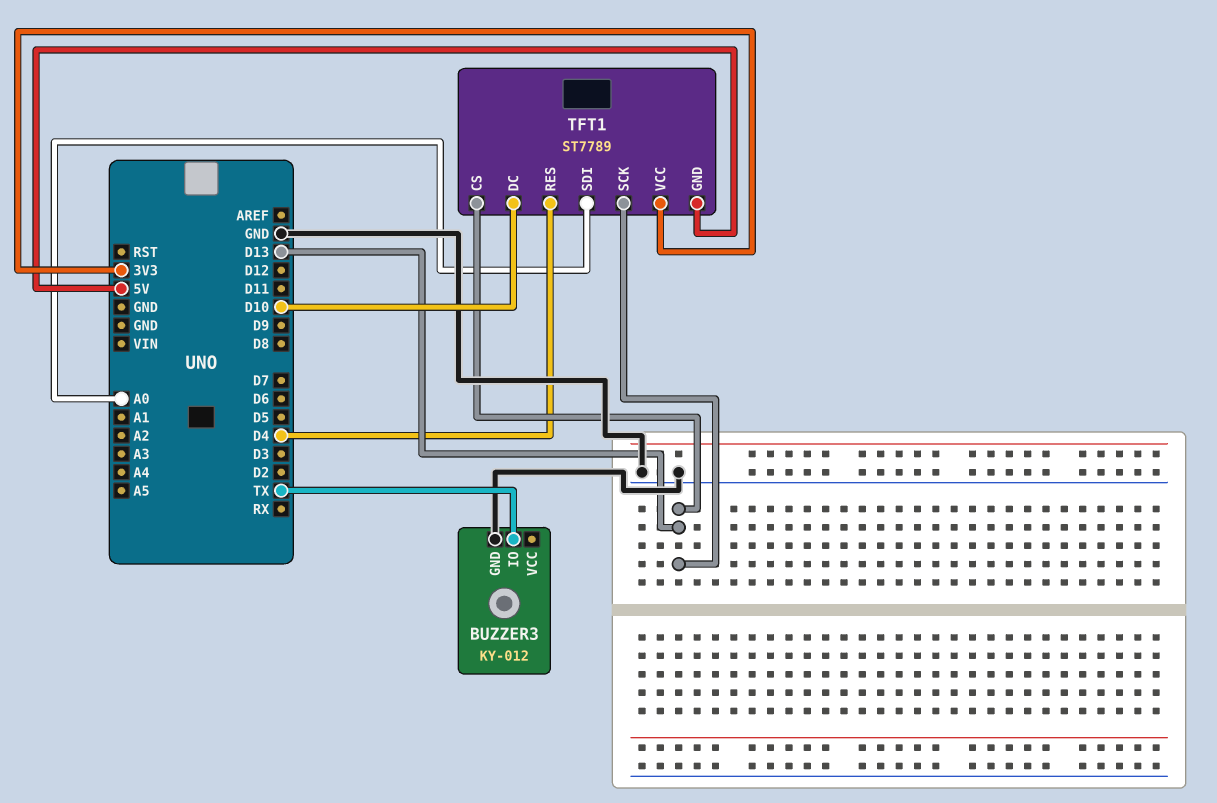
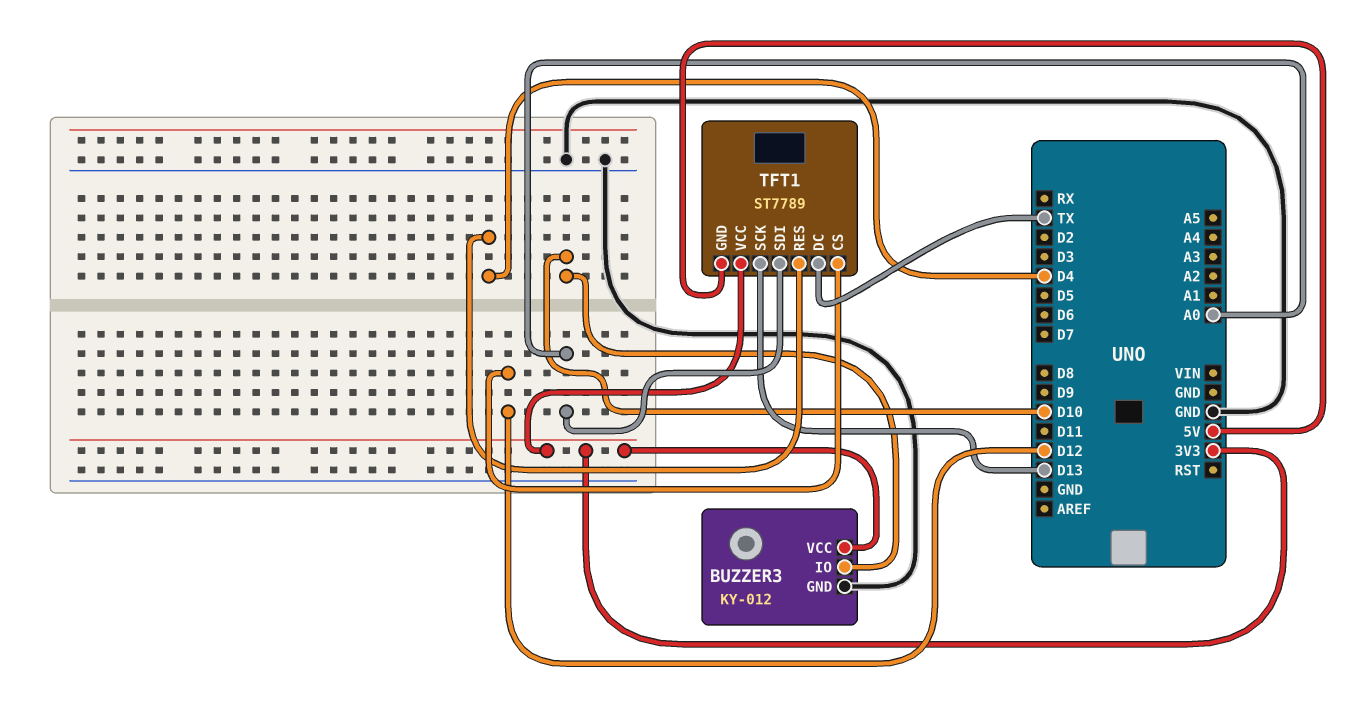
BUZZER3 pin IO: TX -> D10
BUZZER3 pin VCC: none -> 3V3
TFT1 pin CS: D13 -> D12
TFT1 pin DC: D10 -> TX

